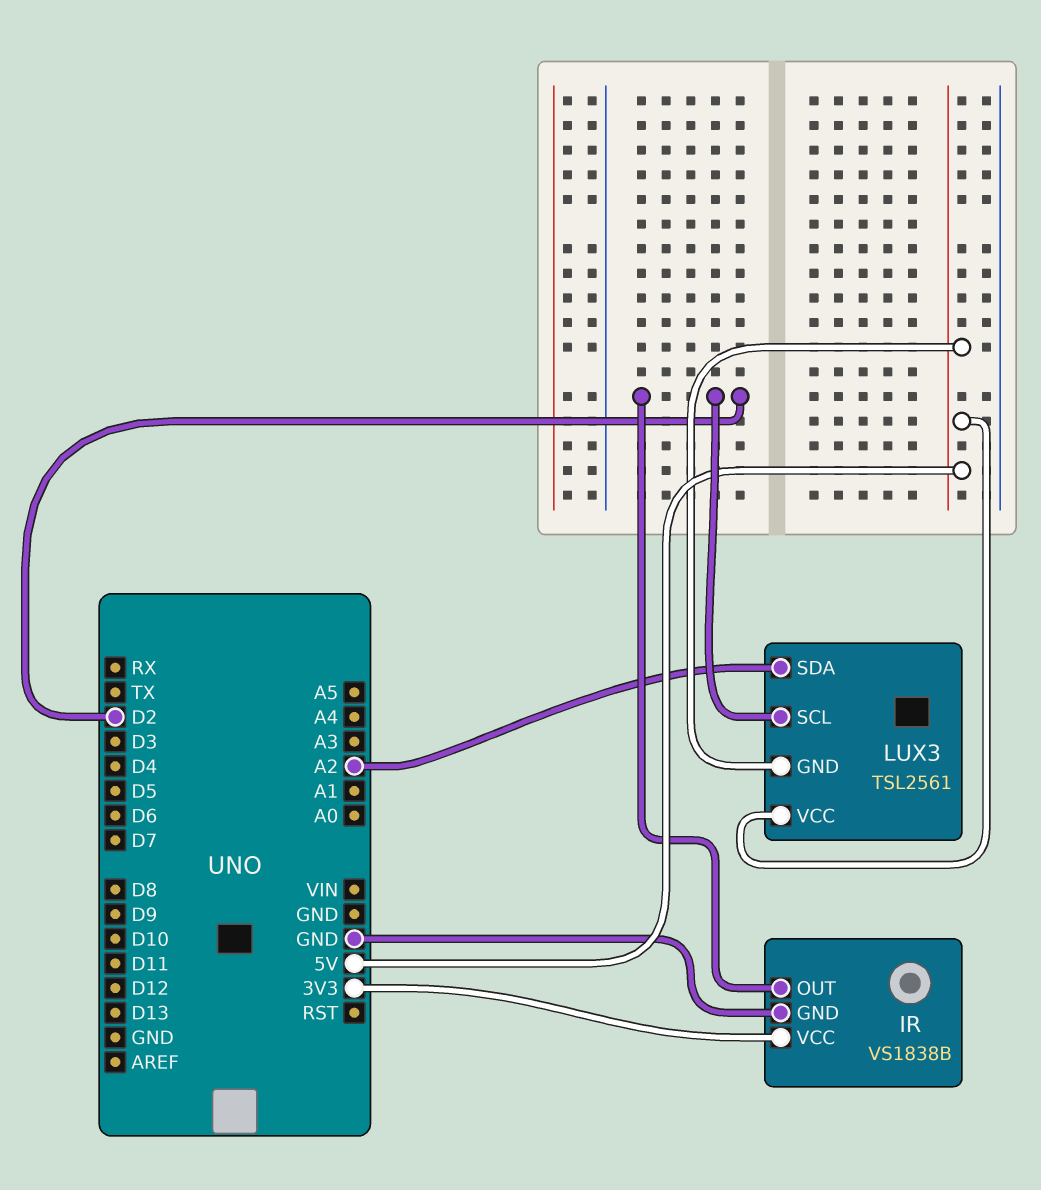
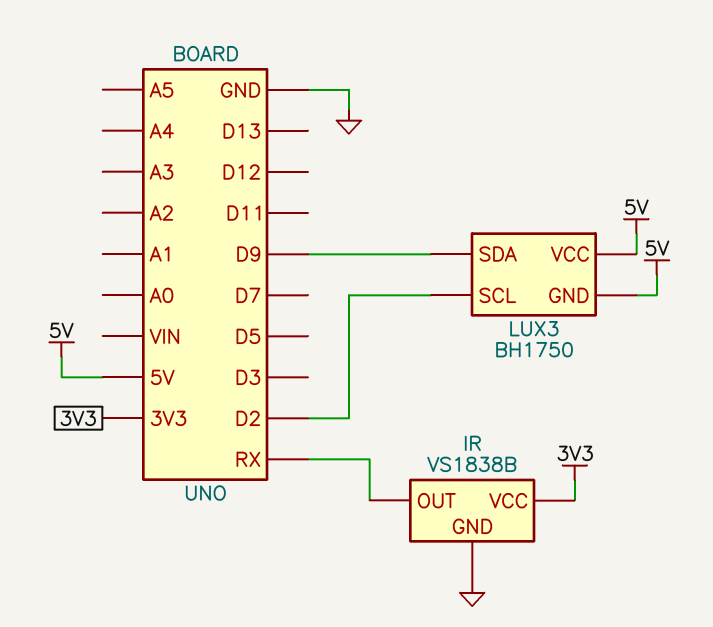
IR pin OUT: D2 -> RX
LUX3: TSL2561 -> BH1750
LUX3 pin SDA: A2 -> D9

